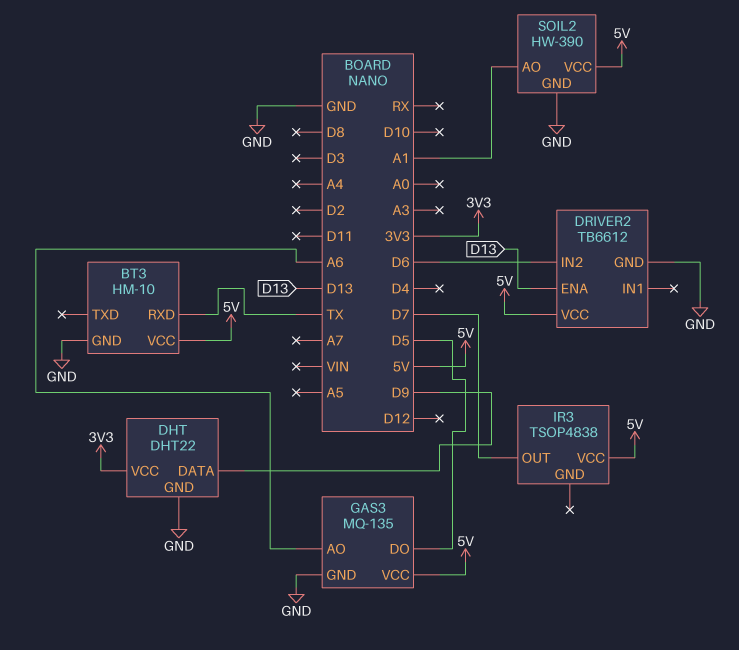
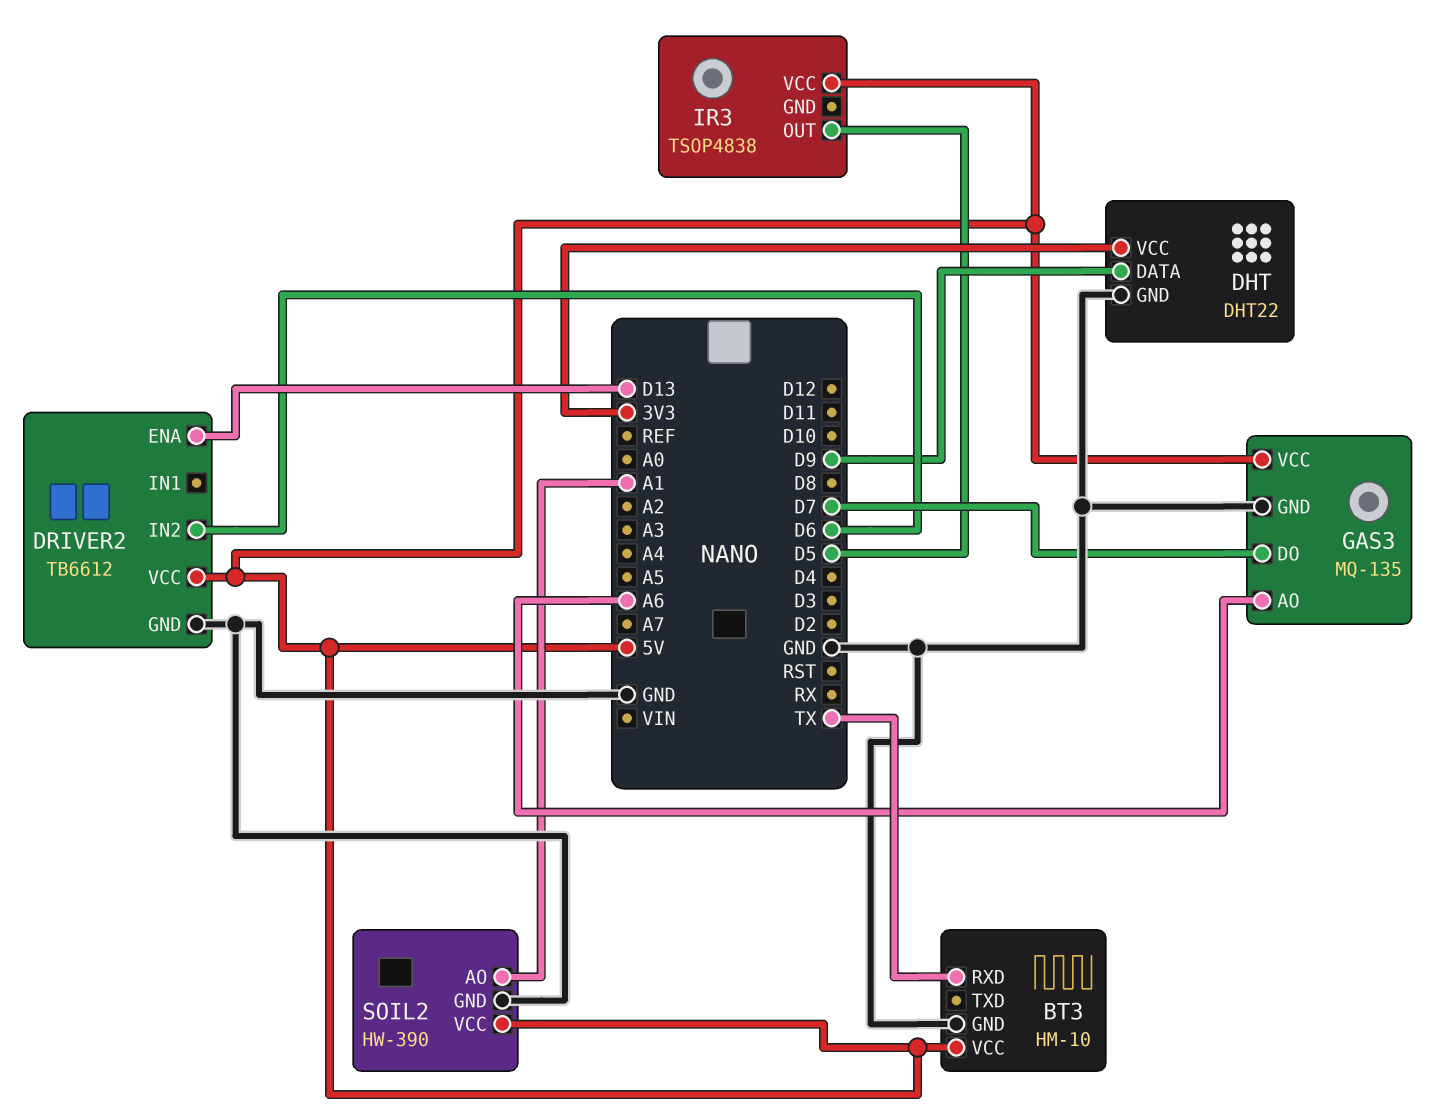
GAS3 pin DO: D5 -> D7
IR3 pin OUT: D7 -> D5

